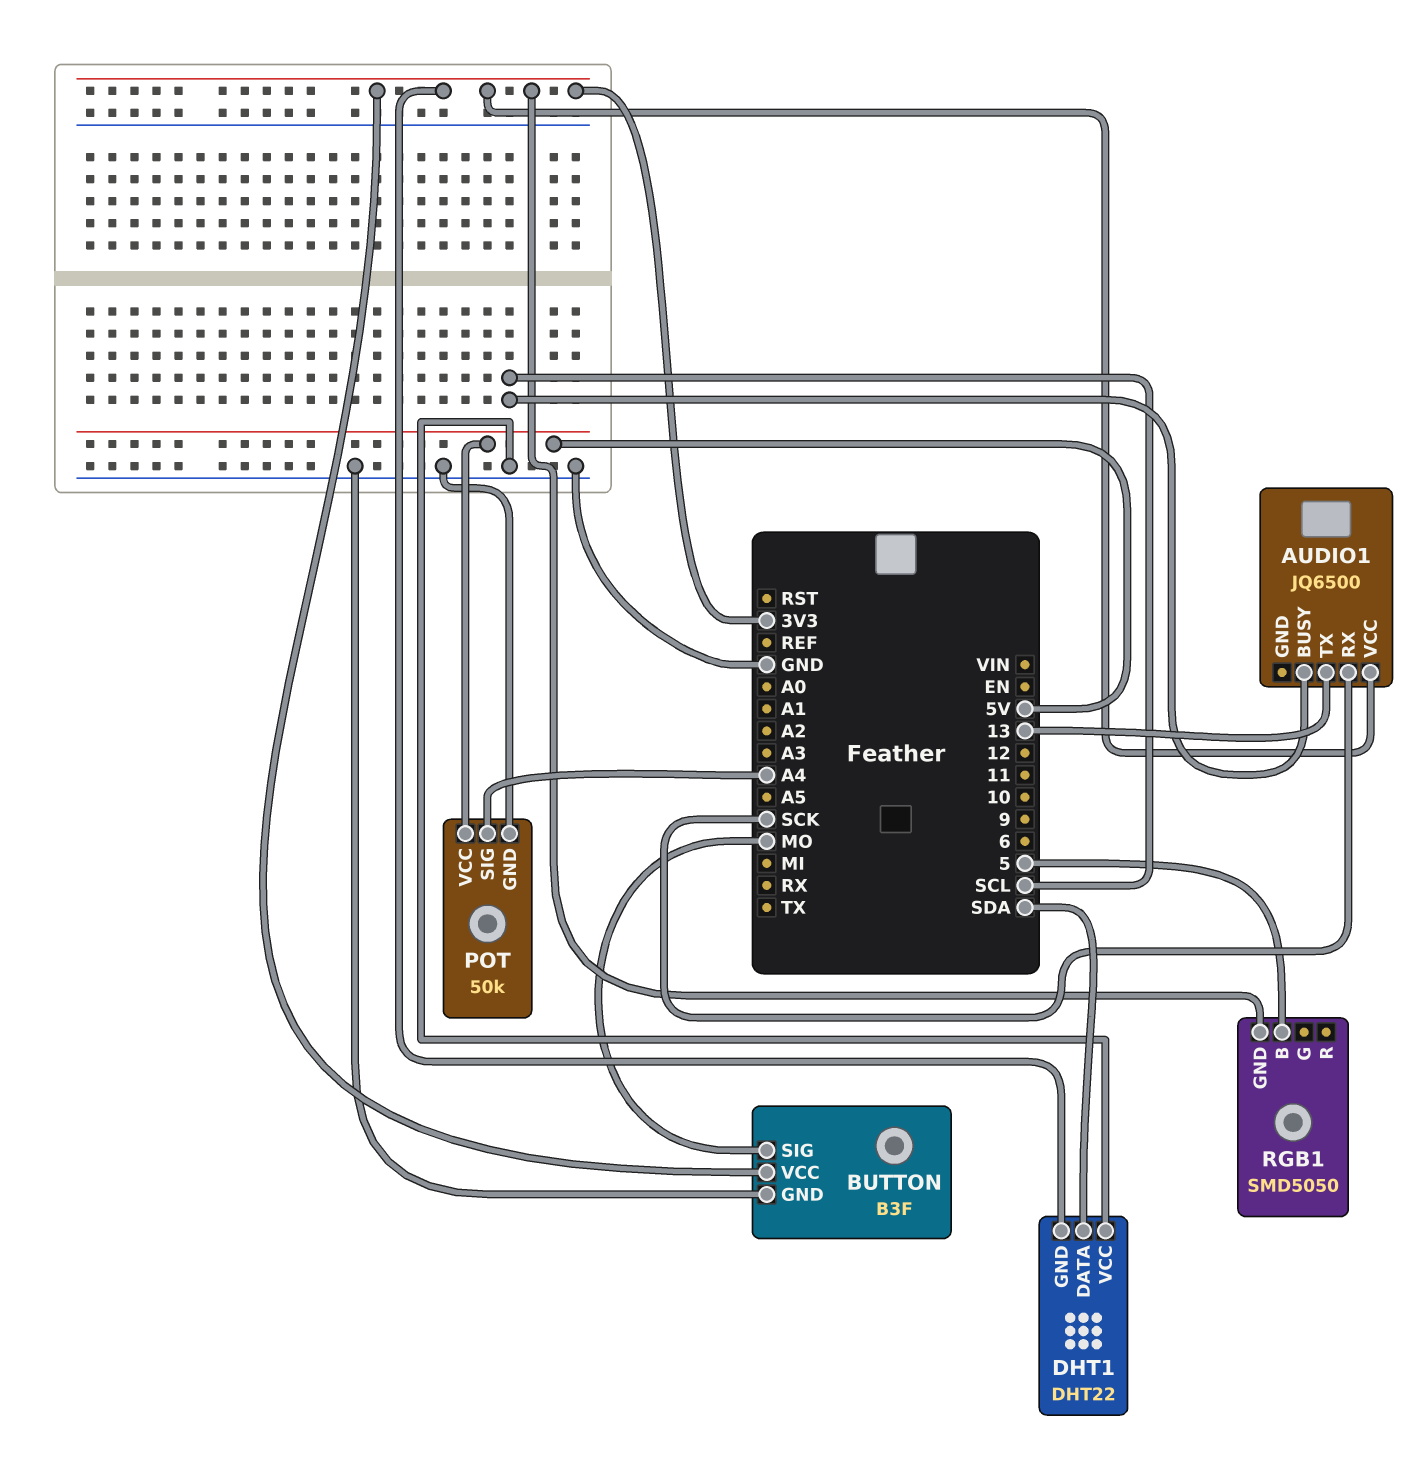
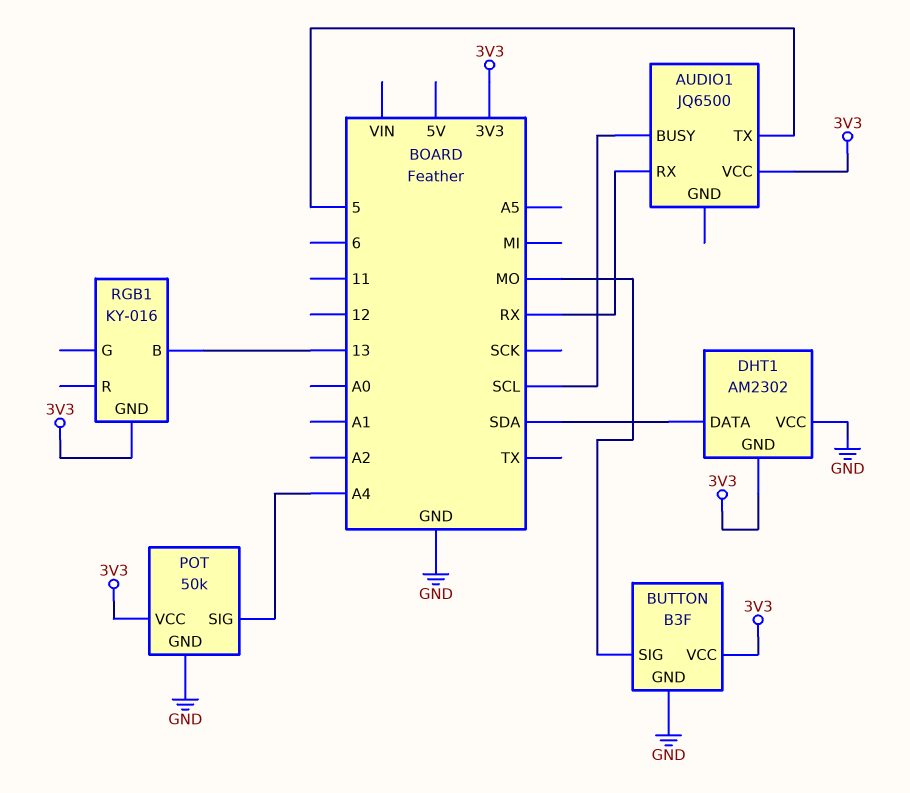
AUDIO1 pin RX: SCK -> RX
AUDIO1 pin TX: 13 -> 5
DHT1: DHT22 -> AM2302
POT pin VCC: 5V -> 3V3
RGB1: SMD5050 -> KY-016
RGB1 pin B: 5 -> 13

